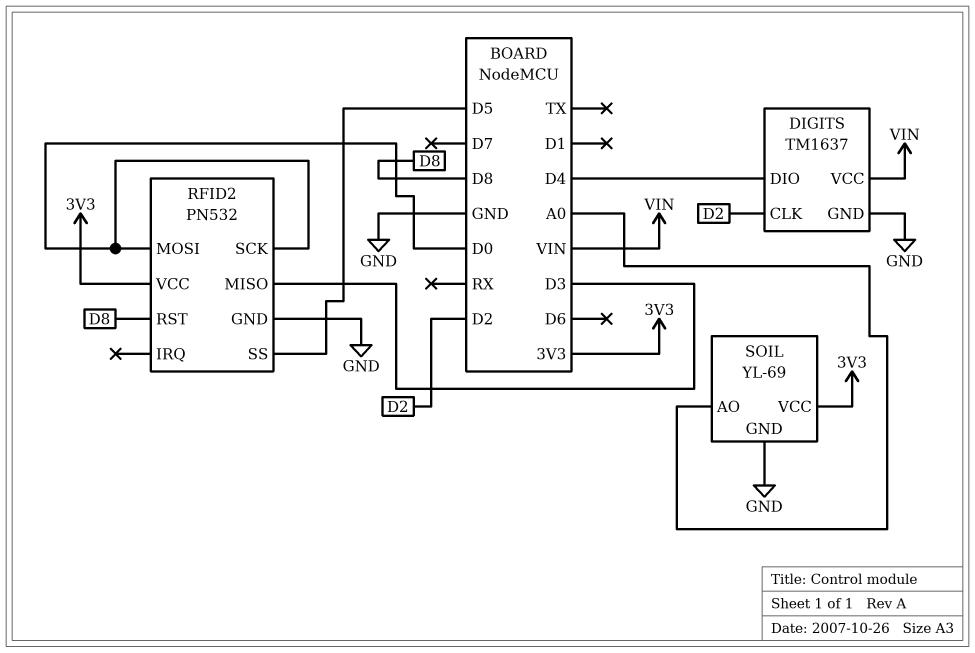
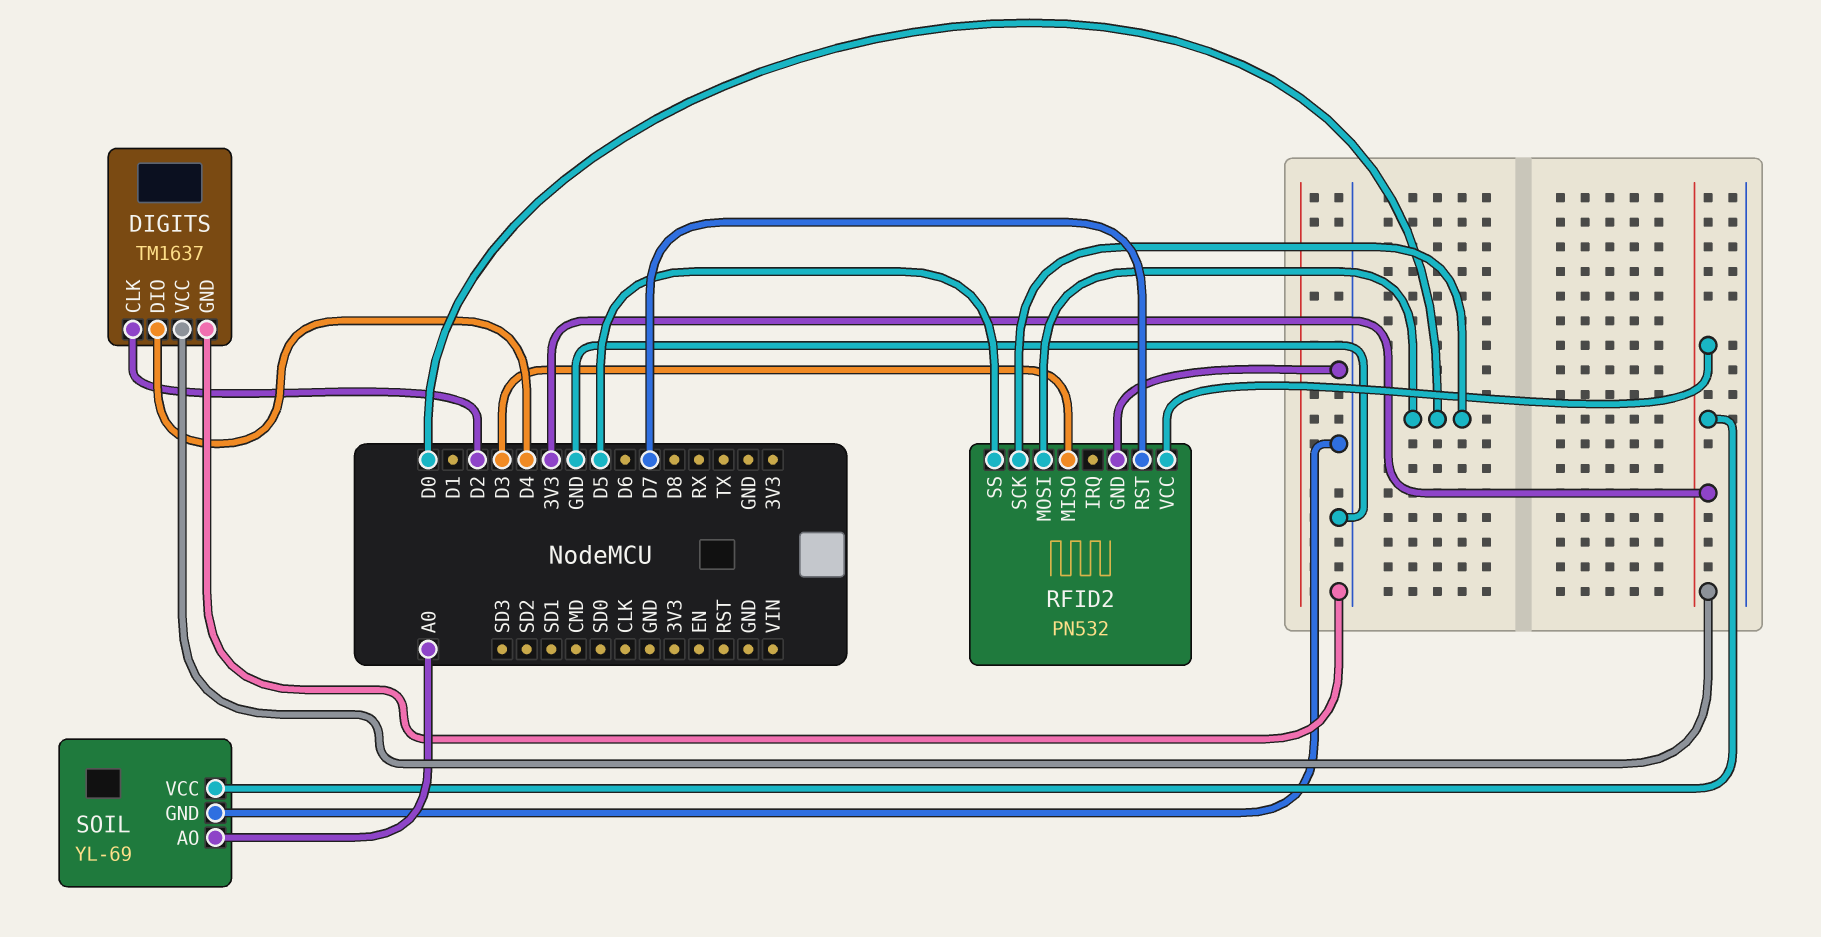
DIGITS pin VCC: VIN -> 3V3
RFID2 pin RST: D8 -> D7

